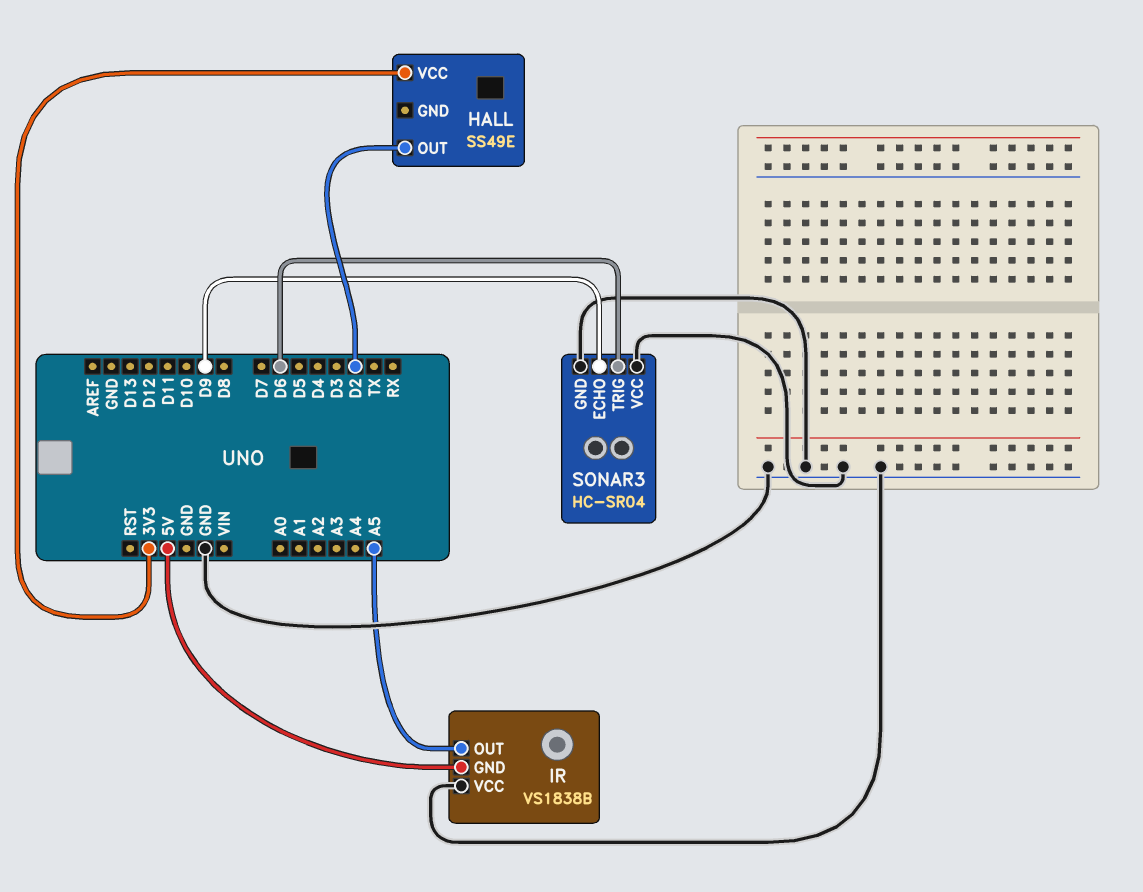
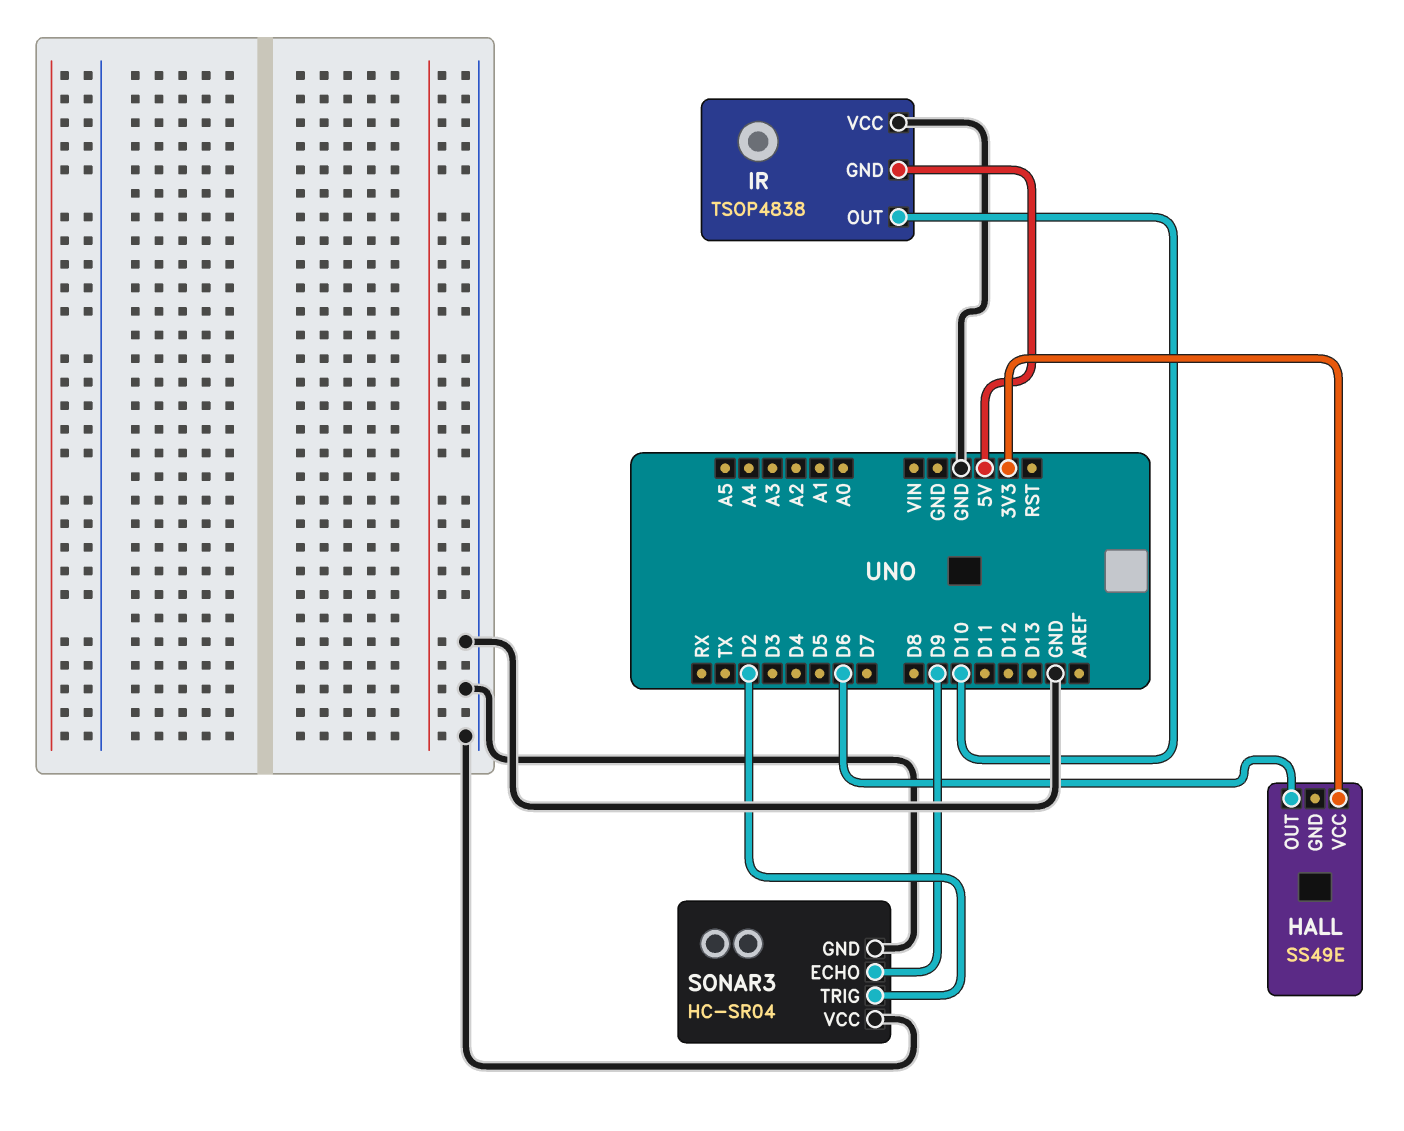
HALL pin OUT: D2 -> D6
IR: VS1838B -> TSOP4838
IR pin OUT: A5 -> D10
SONAR3 pin TRIG: D6 -> D2

